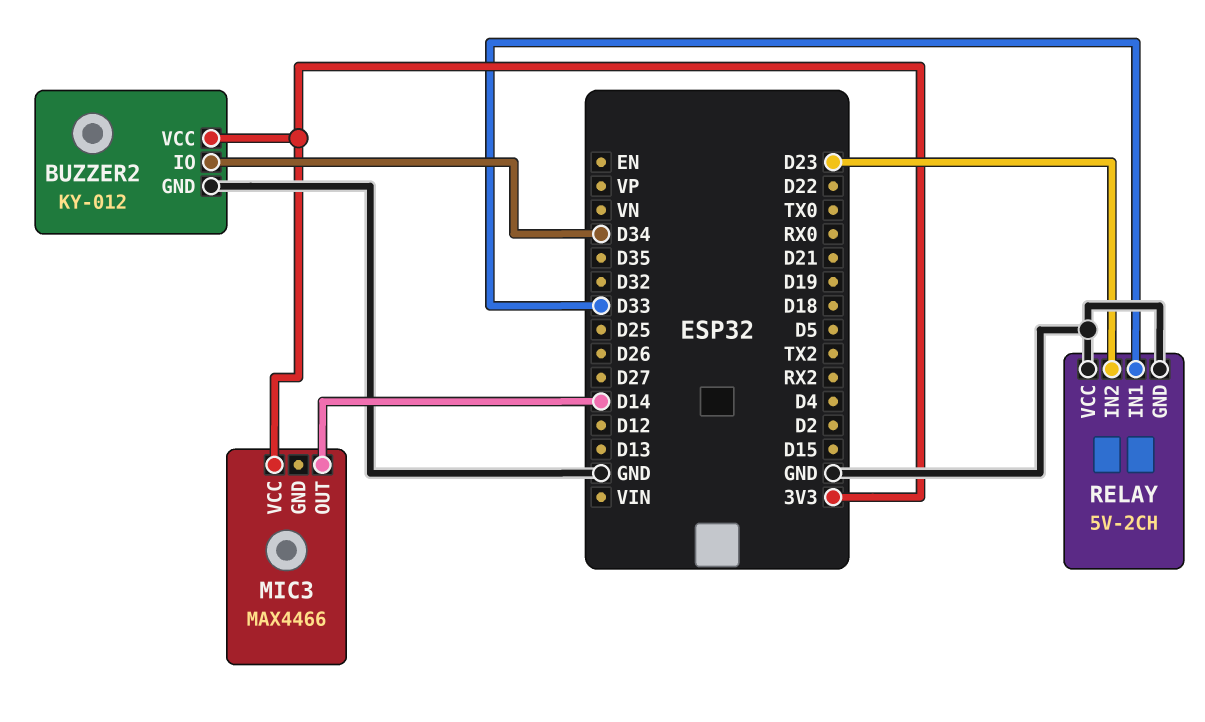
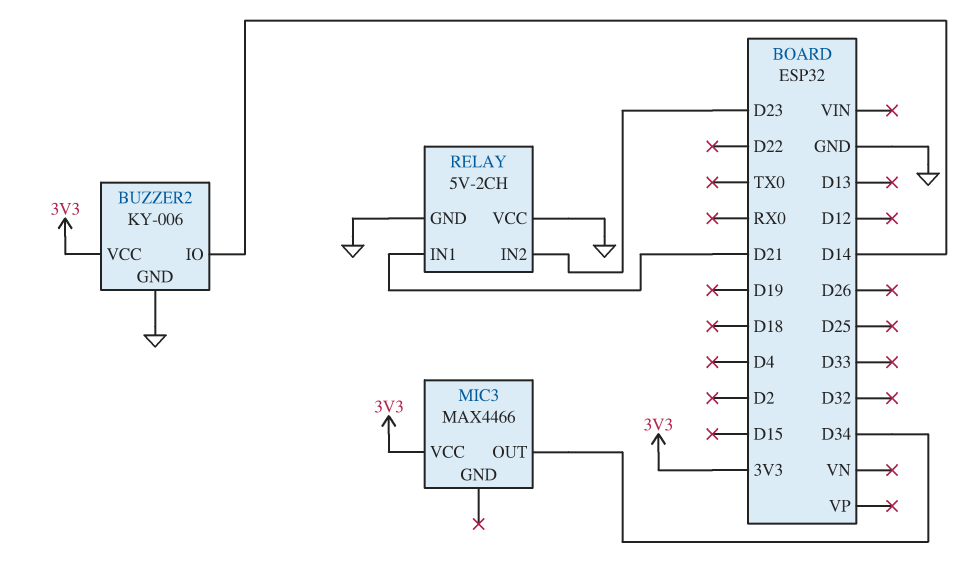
BUZZER2: KY-012 -> KY-006
BUZZER2 pin IO: D34 -> D14
MIC3 pin OUT: D14 -> D34
RELAY pin IN1: D33 -> D21

